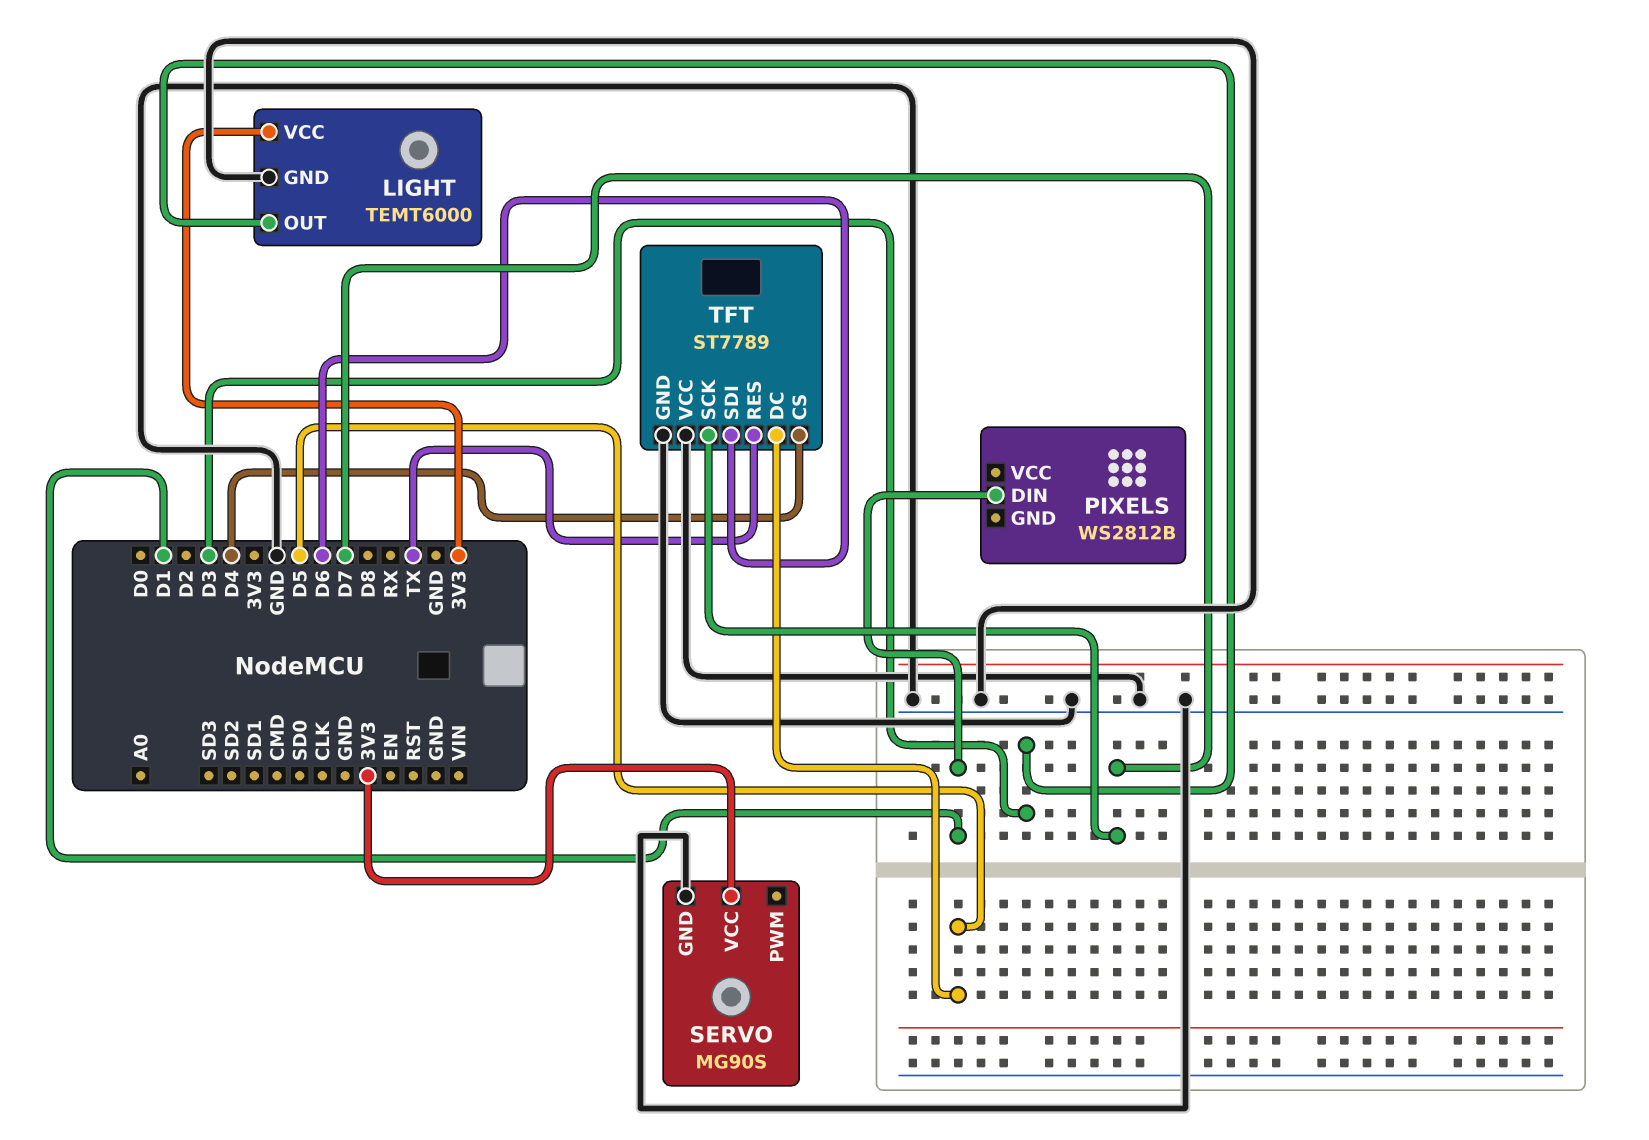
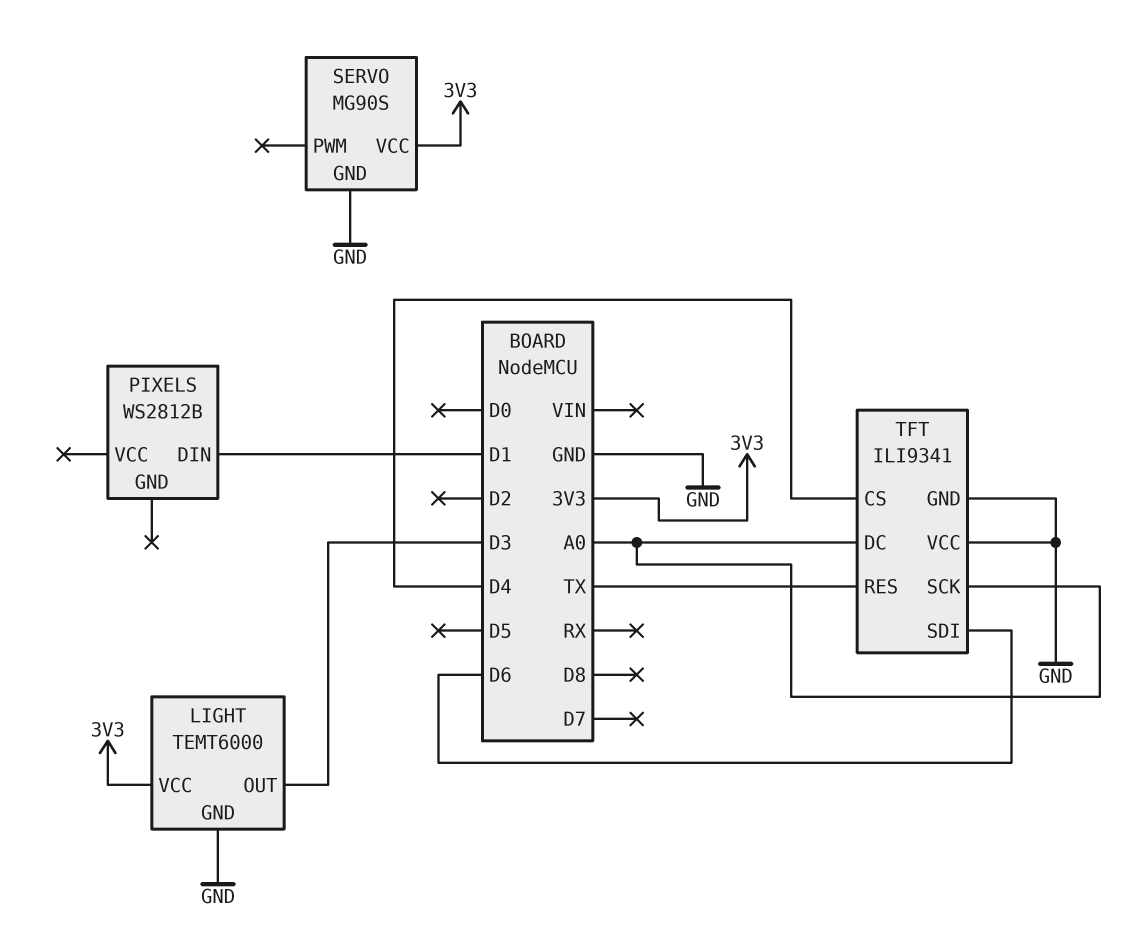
TFT: ST7789 -> ILI9341
TFT pin DC: D5 -> A0
TFT pin SCK: D7 -> A0

